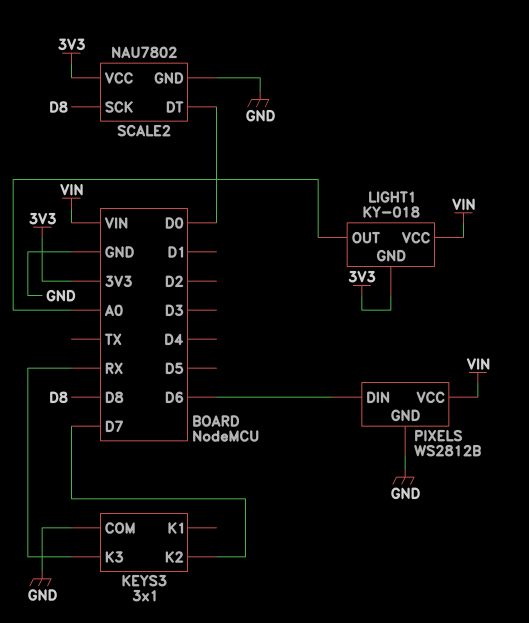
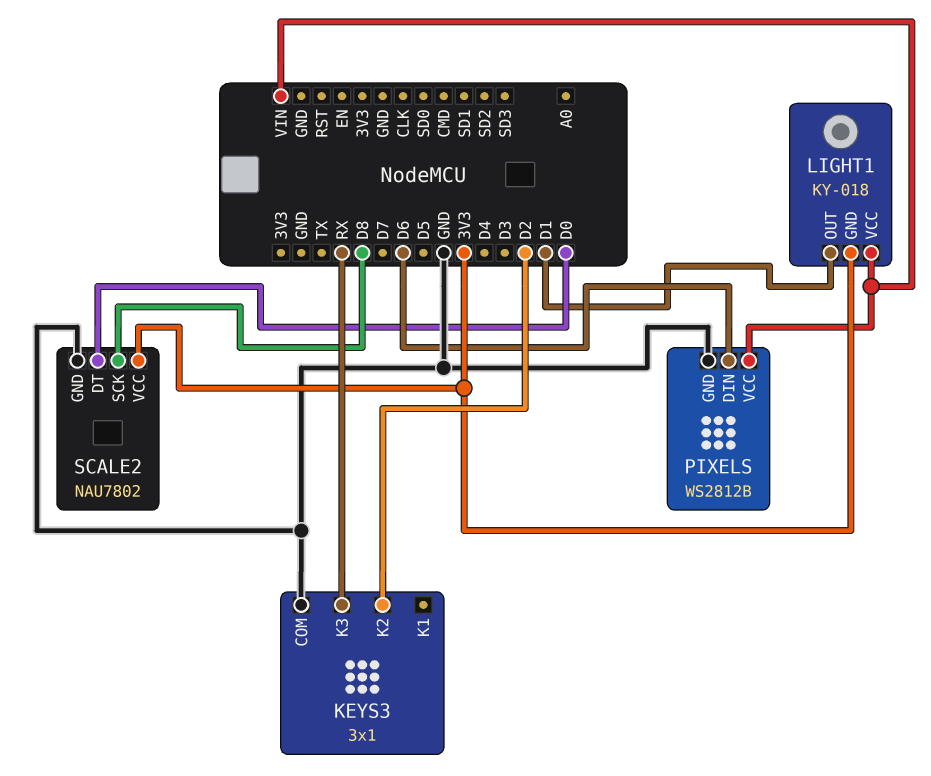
KEYS3 pin K2: D7 -> D2
LIGHT1 pin OUT: A0 -> D1

